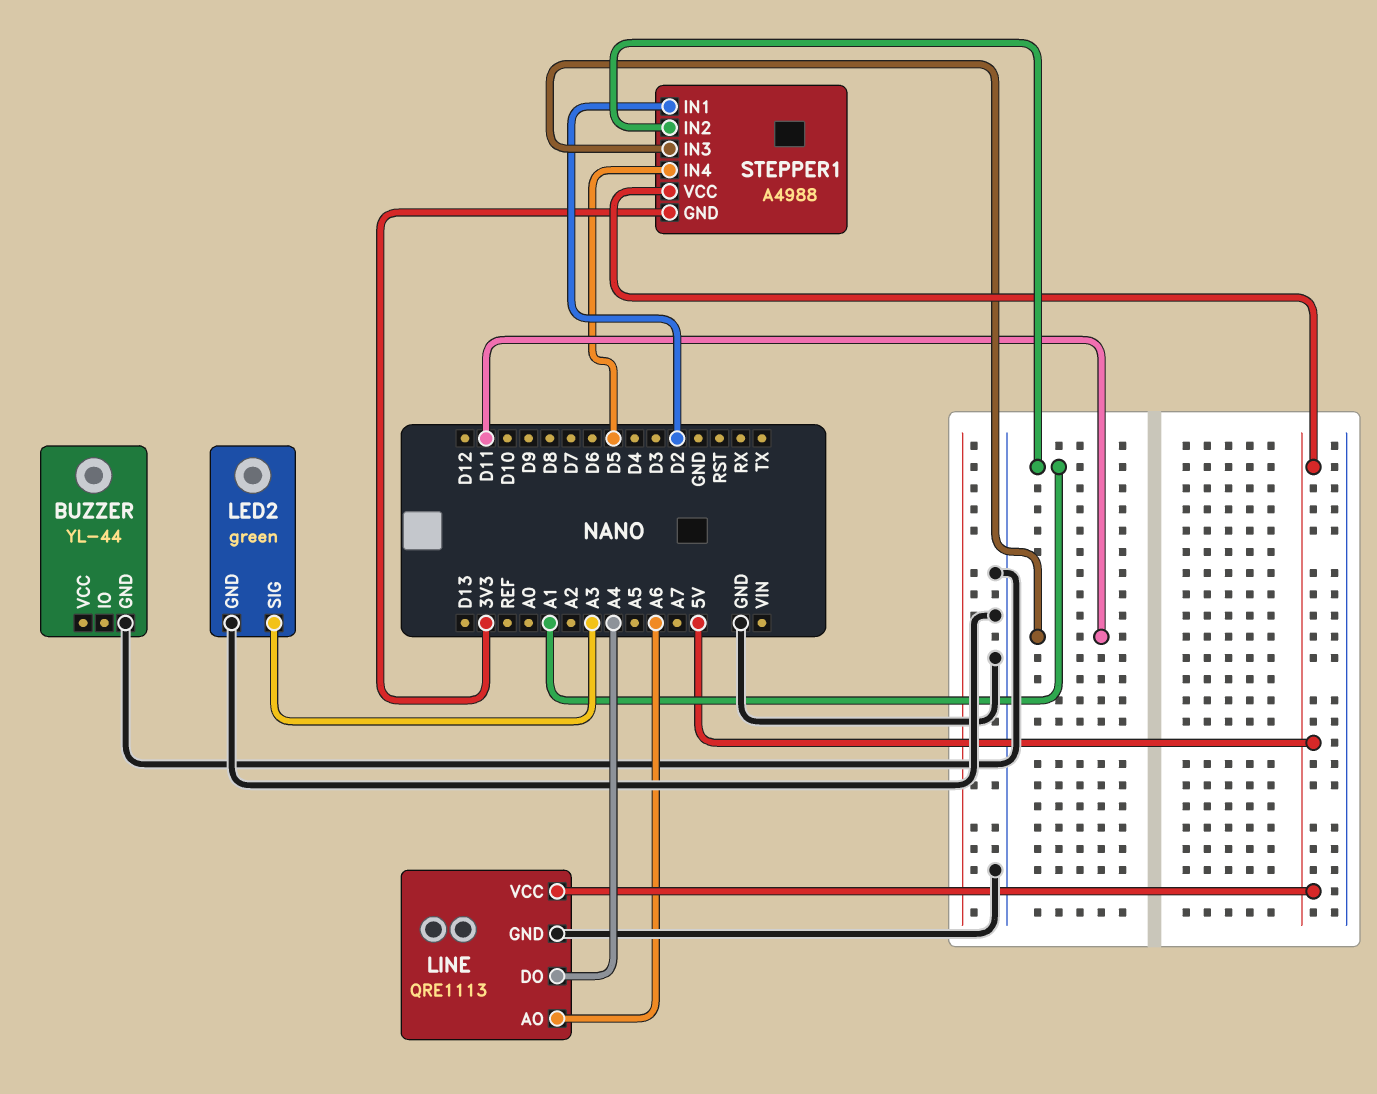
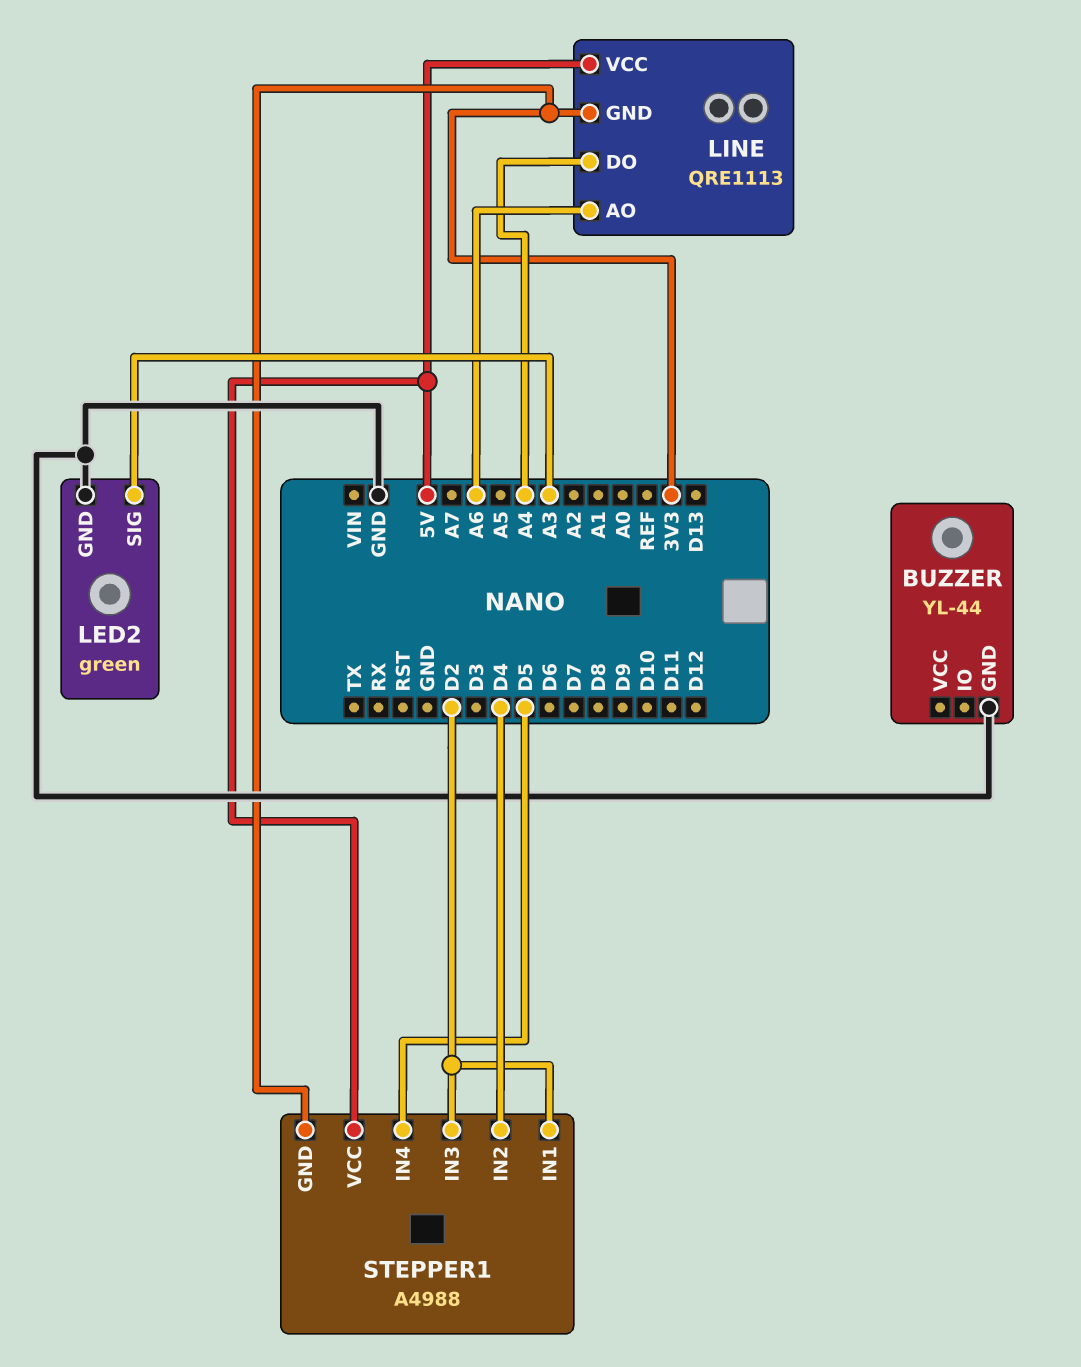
LINE pin GND: GND -> 3V3
STEPPER1 pin IN2: A1 -> D4
STEPPER1 pin IN3: D11 -> D2

